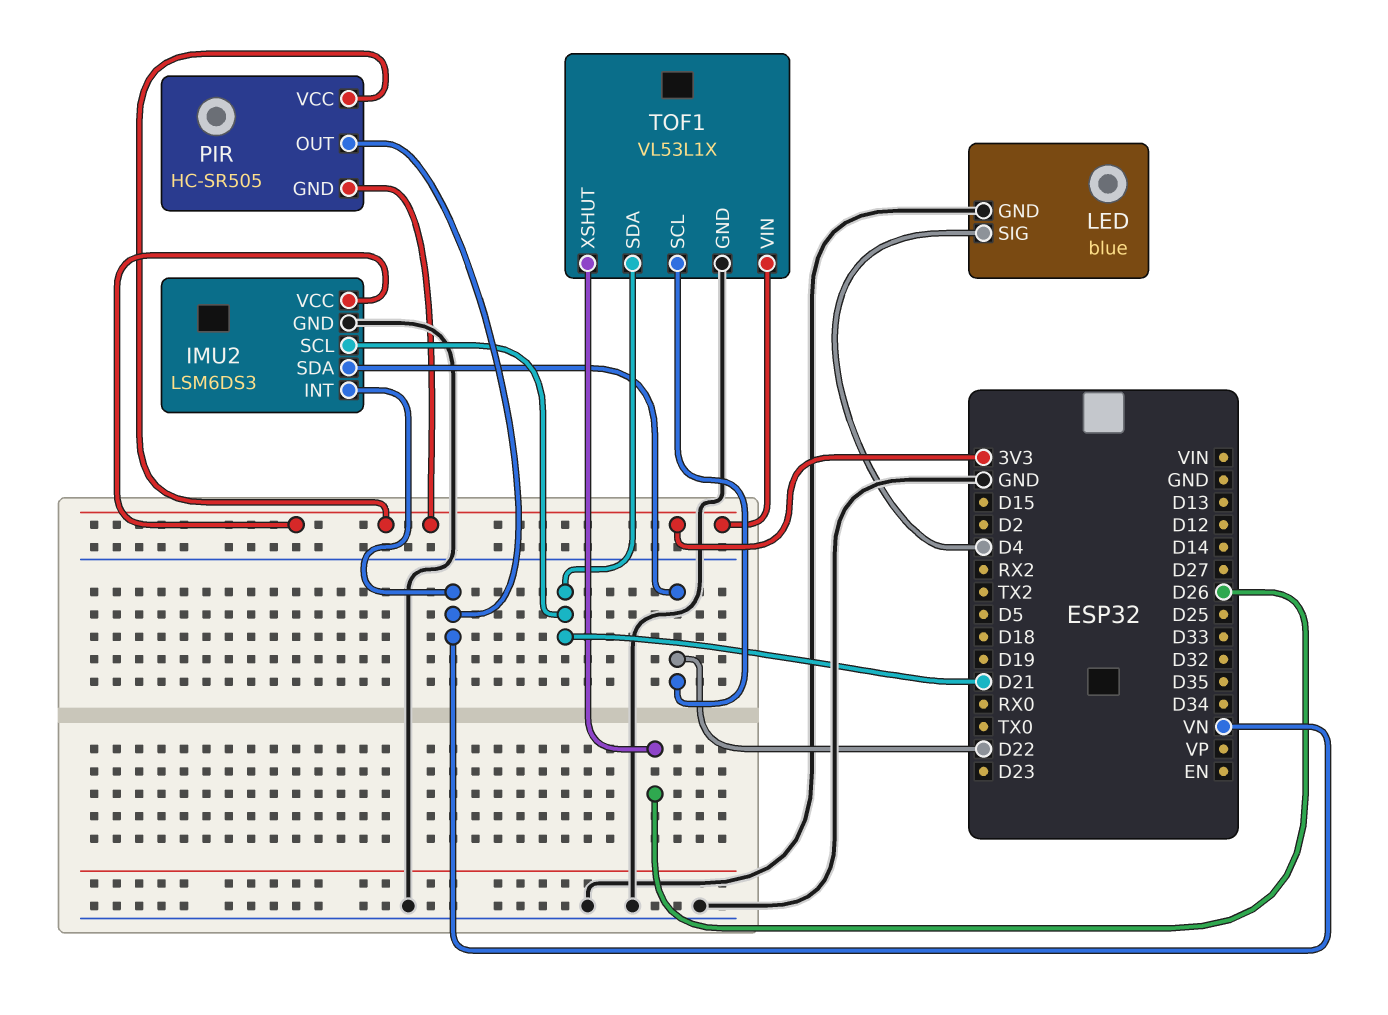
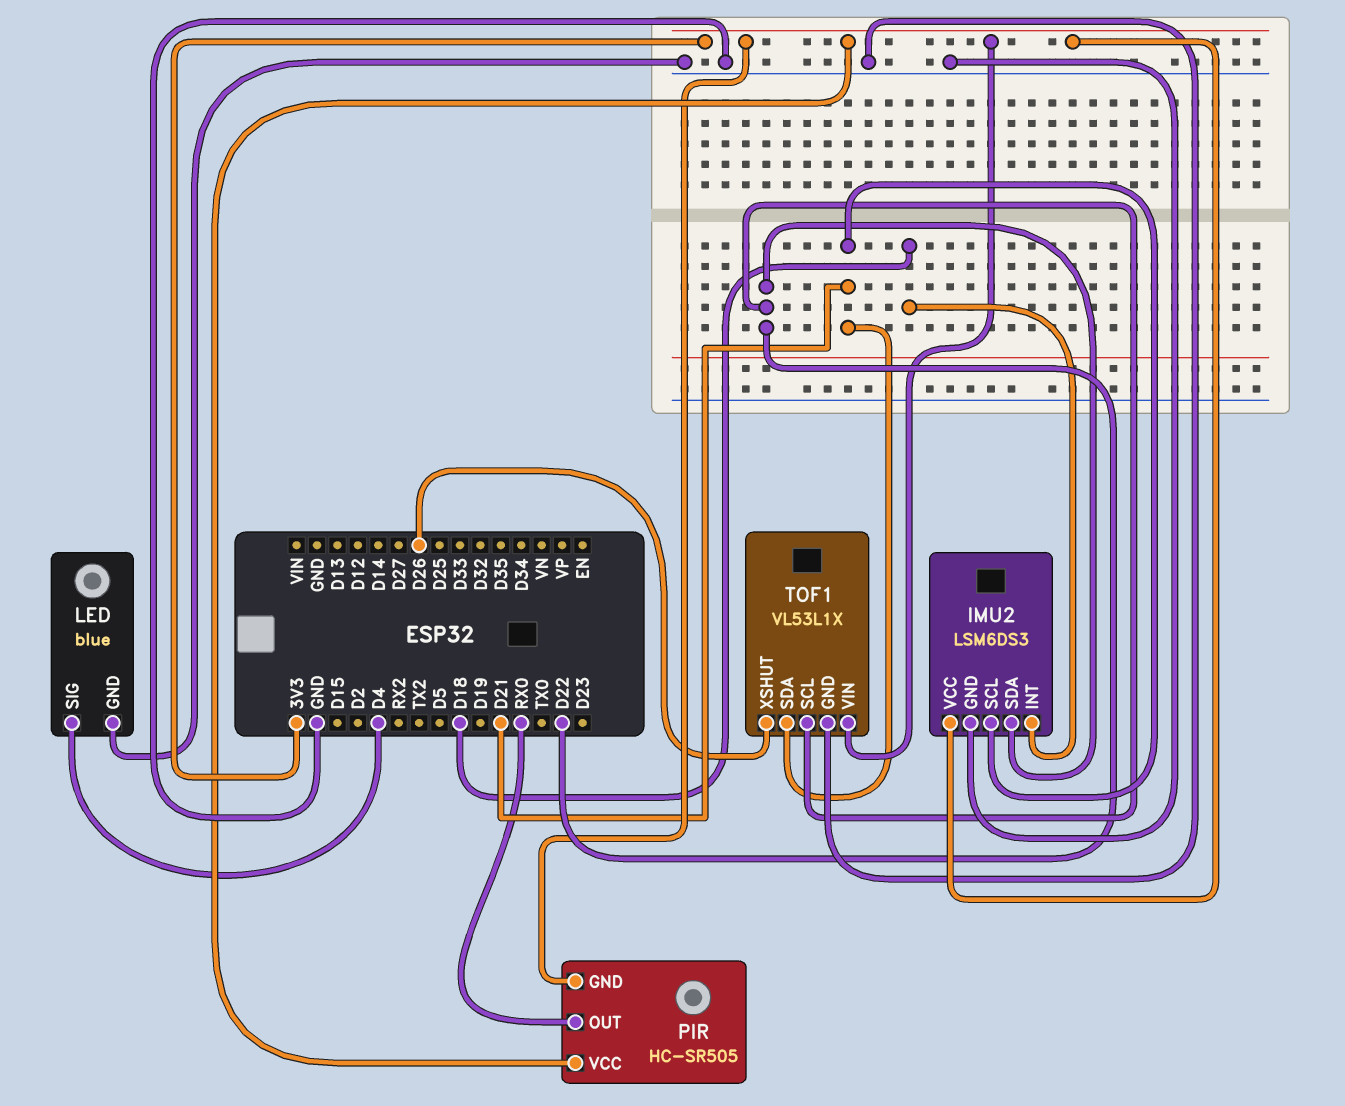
IMU2 pin INT: VN -> D18
PIR pin OUT: VN -> RX0

